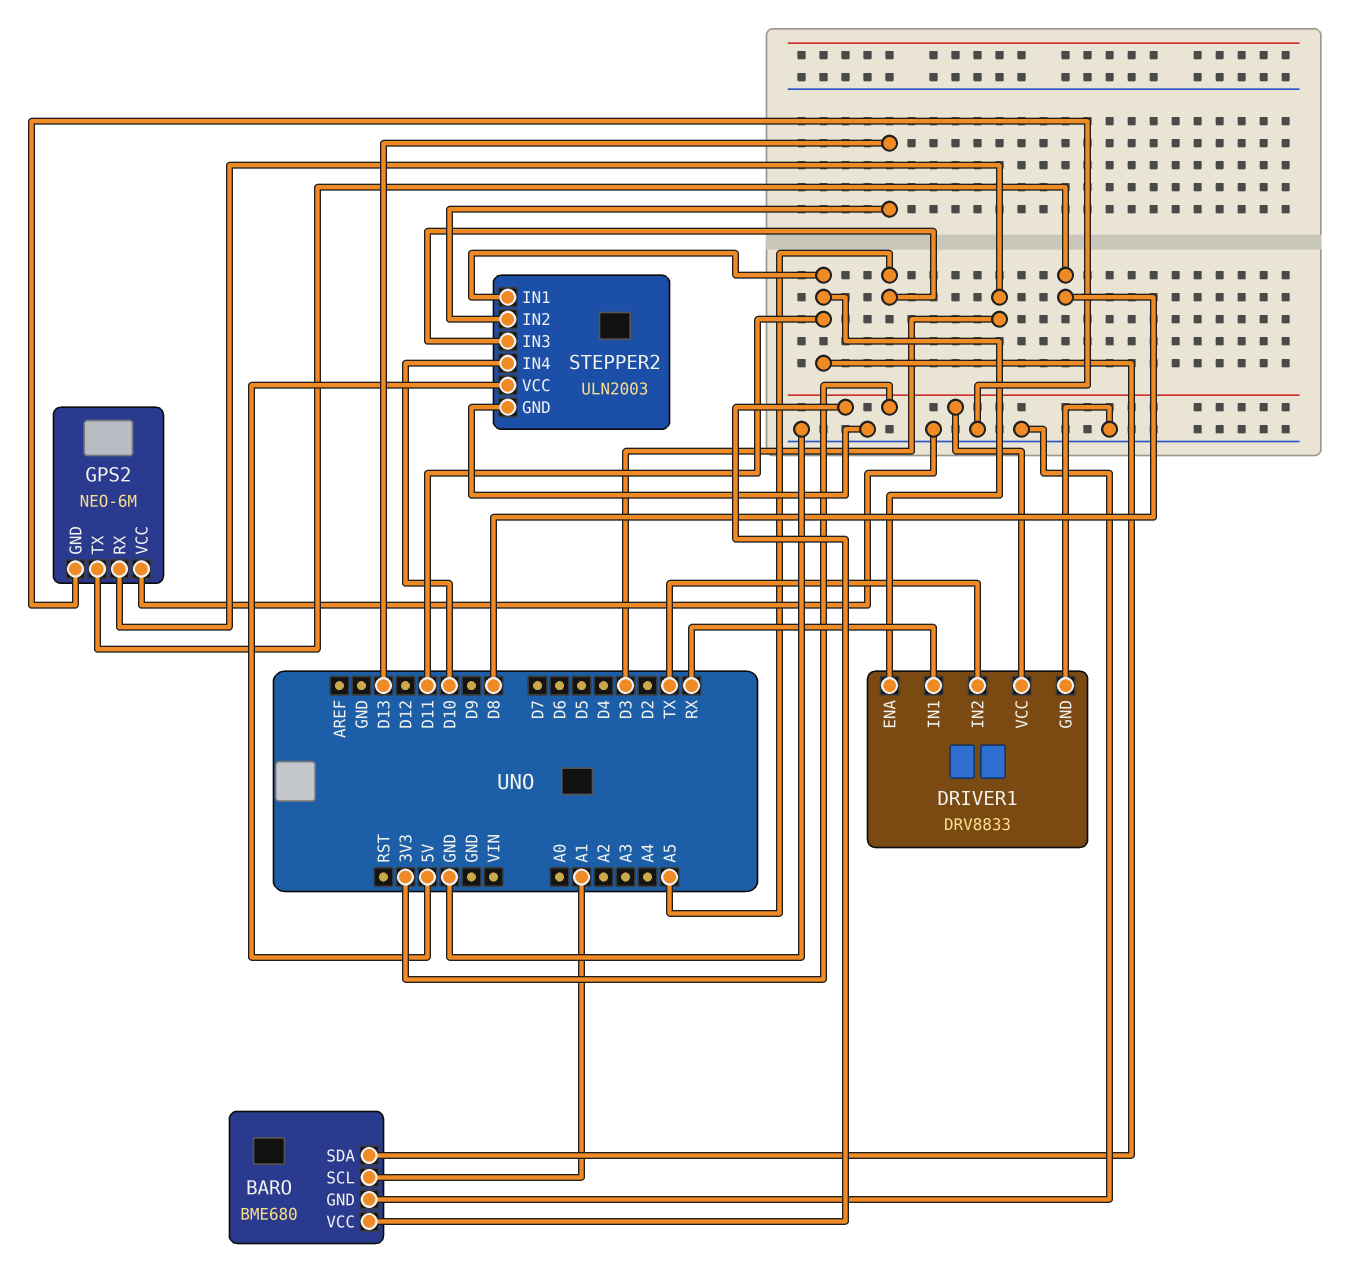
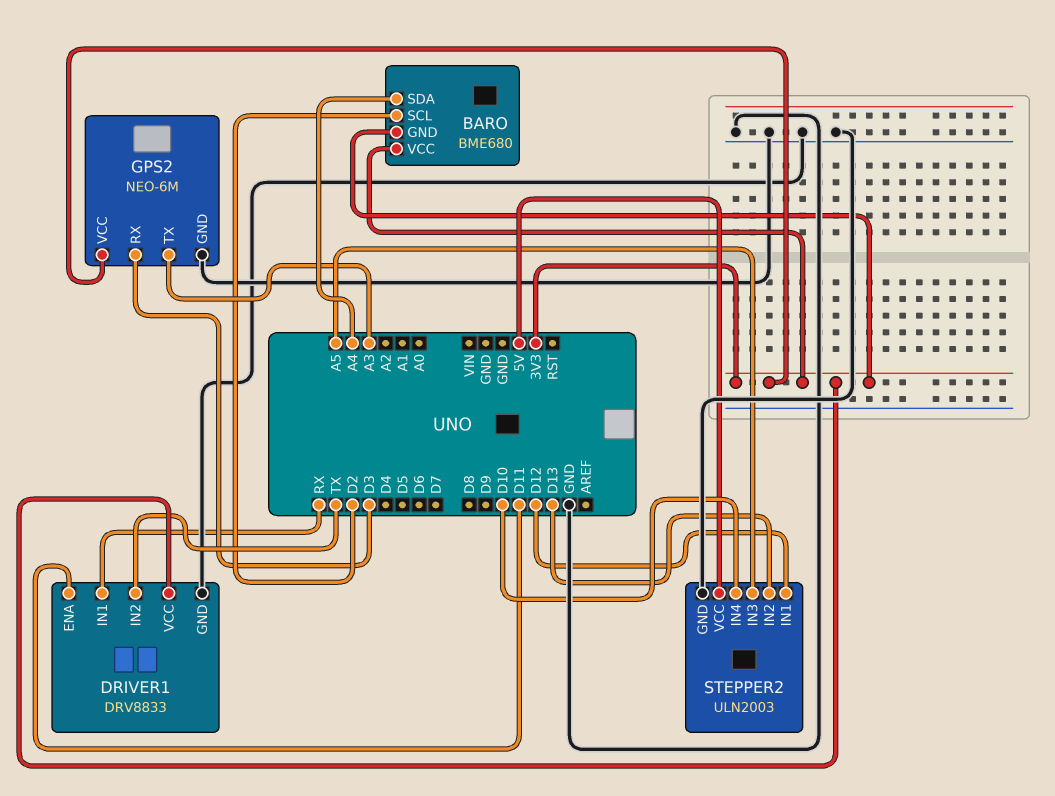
BARO pin GND: GND -> 3V3
BARO pin SCL: A1 -> D2
BARO pin SDA: D11 -> A4
GPS2 pin TX: D8 -> A3
GPS2 pin VCC: GND -> 3V3
STEPPER2 pin IN1: D11 -> D12

